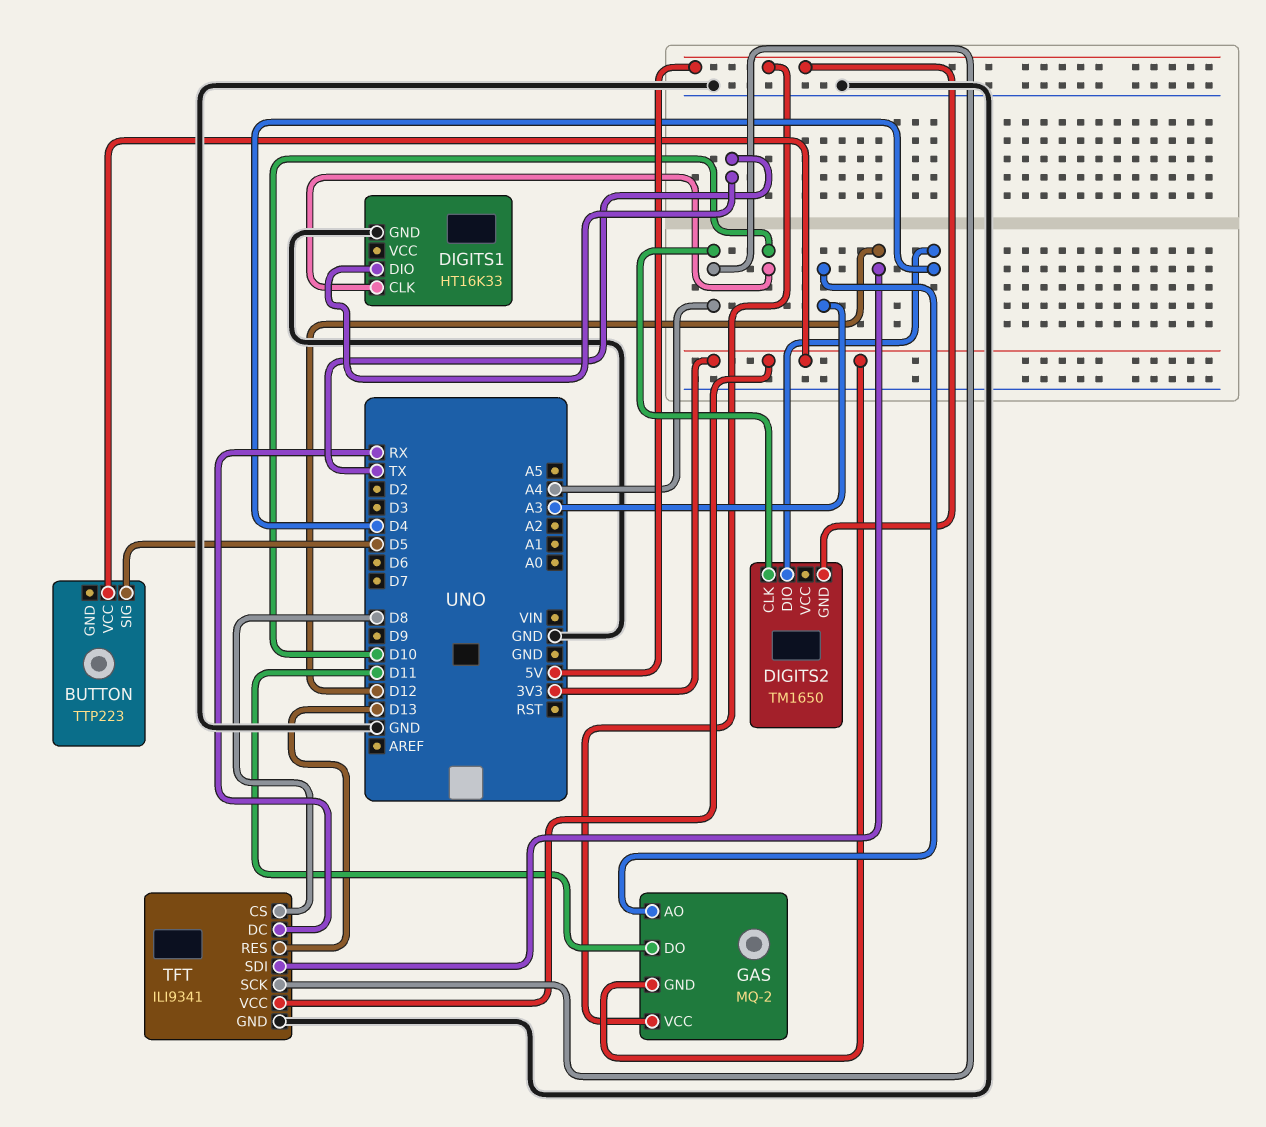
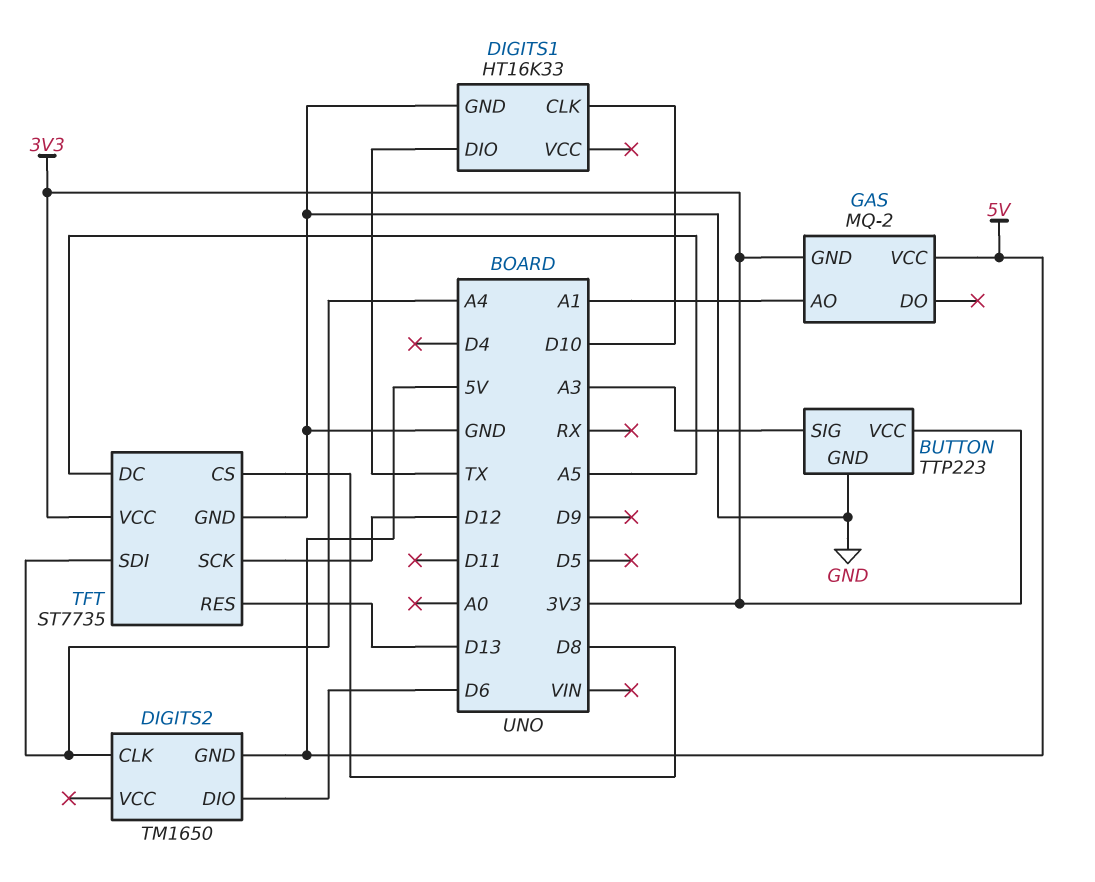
BUTTON pin GND: none -> GND
BUTTON pin SIG: D5 -> A3
DIGITS2 pin DIO: D4 -> D6
GAS pin AO: A3 -> A1
GAS pin DO: D11 -> none
TFT: ILI9341 -> ST7735
TFT pin DC: RX -> A5
TFT pin SCK: A4 -> D12
TFT pin SDI: D12 -> A4

